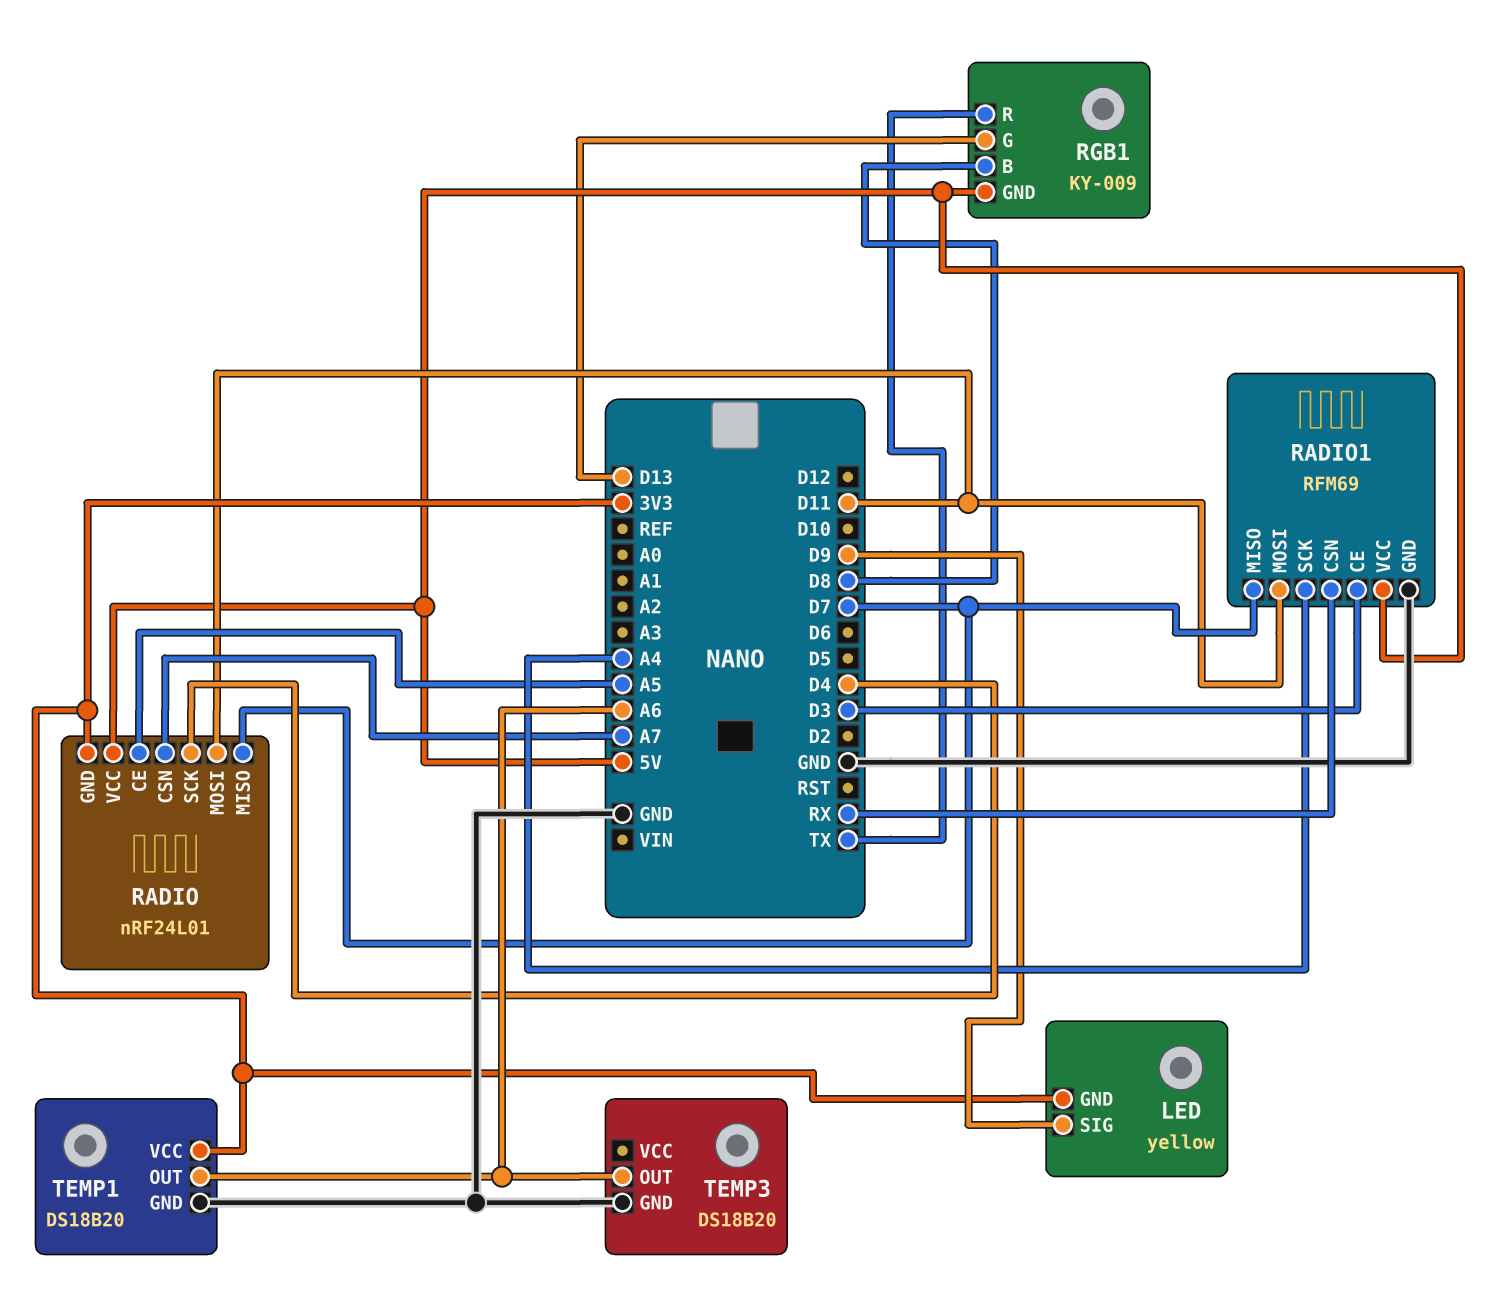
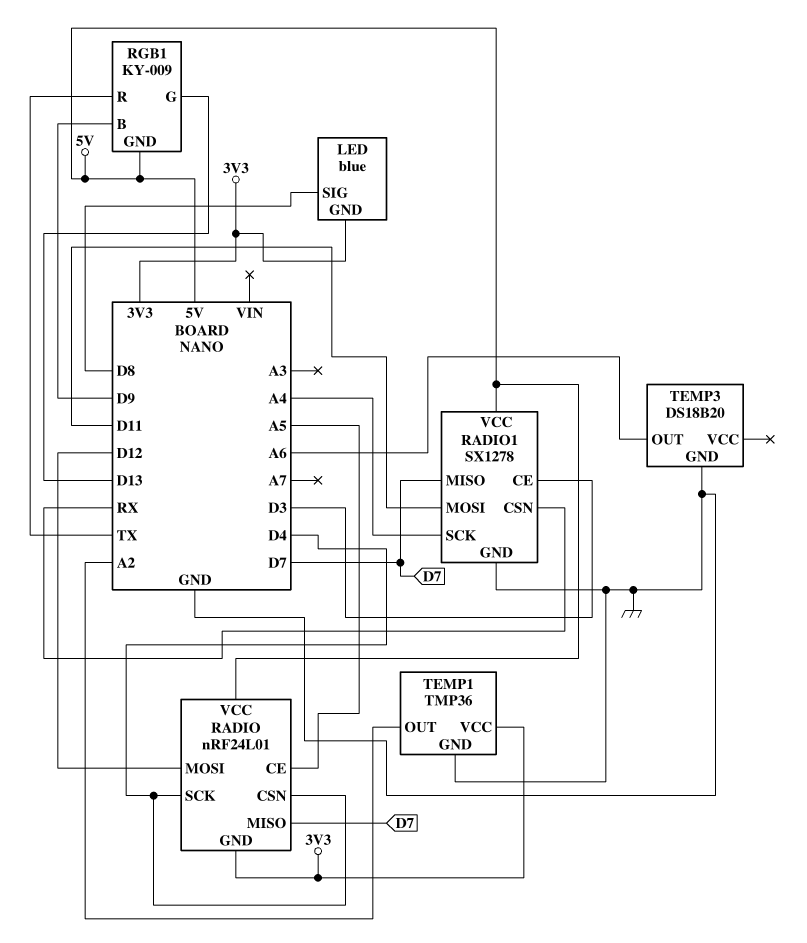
LED: yellow -> blue
LED pin SIG: D9 -> D8
RADIO pin CSN: A7 -> D4
RADIO pin MOSI: D11 -> D12
RADIO1: RFM69 -> SX1278
RGB1 pin B: D8 -> D9
TEMP1: DS18B20 -> TMP36
TEMP1 pin OUT: A6 -> A2

